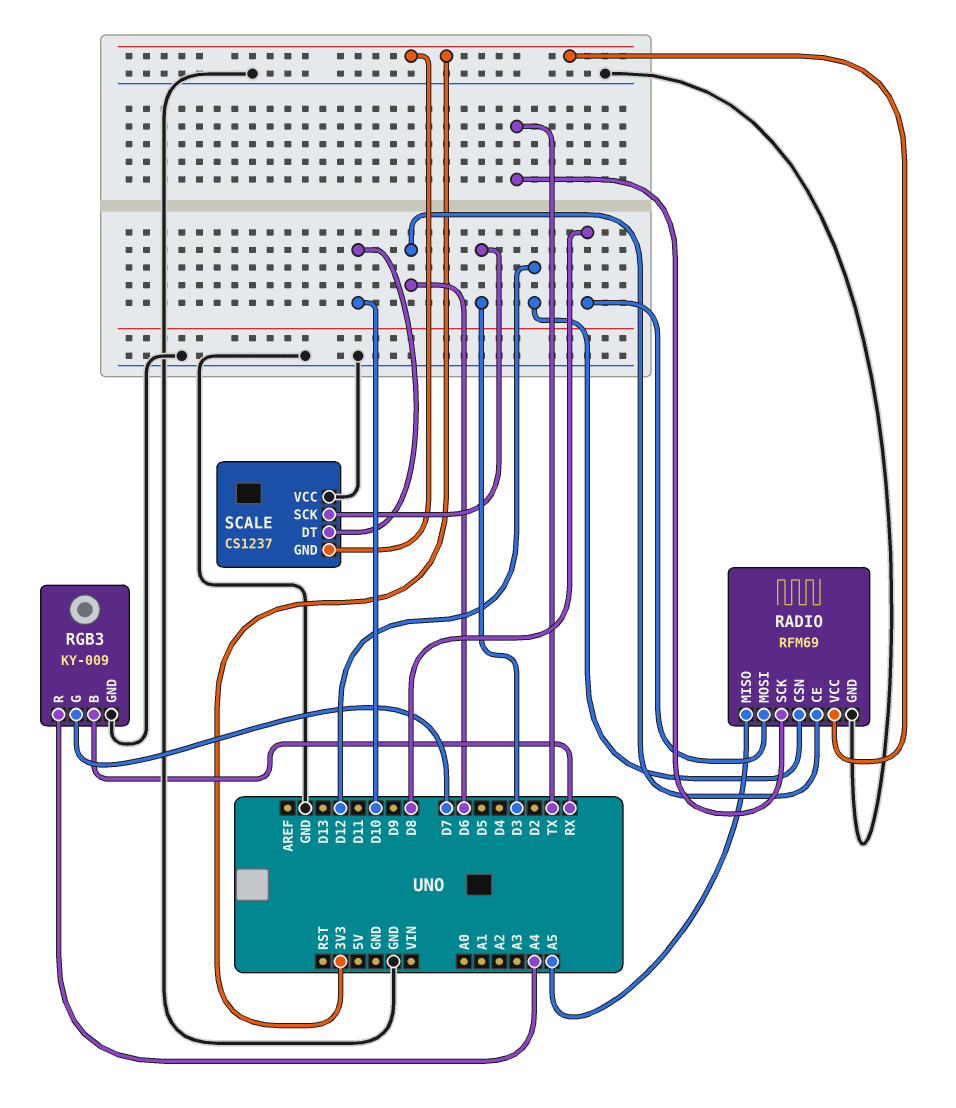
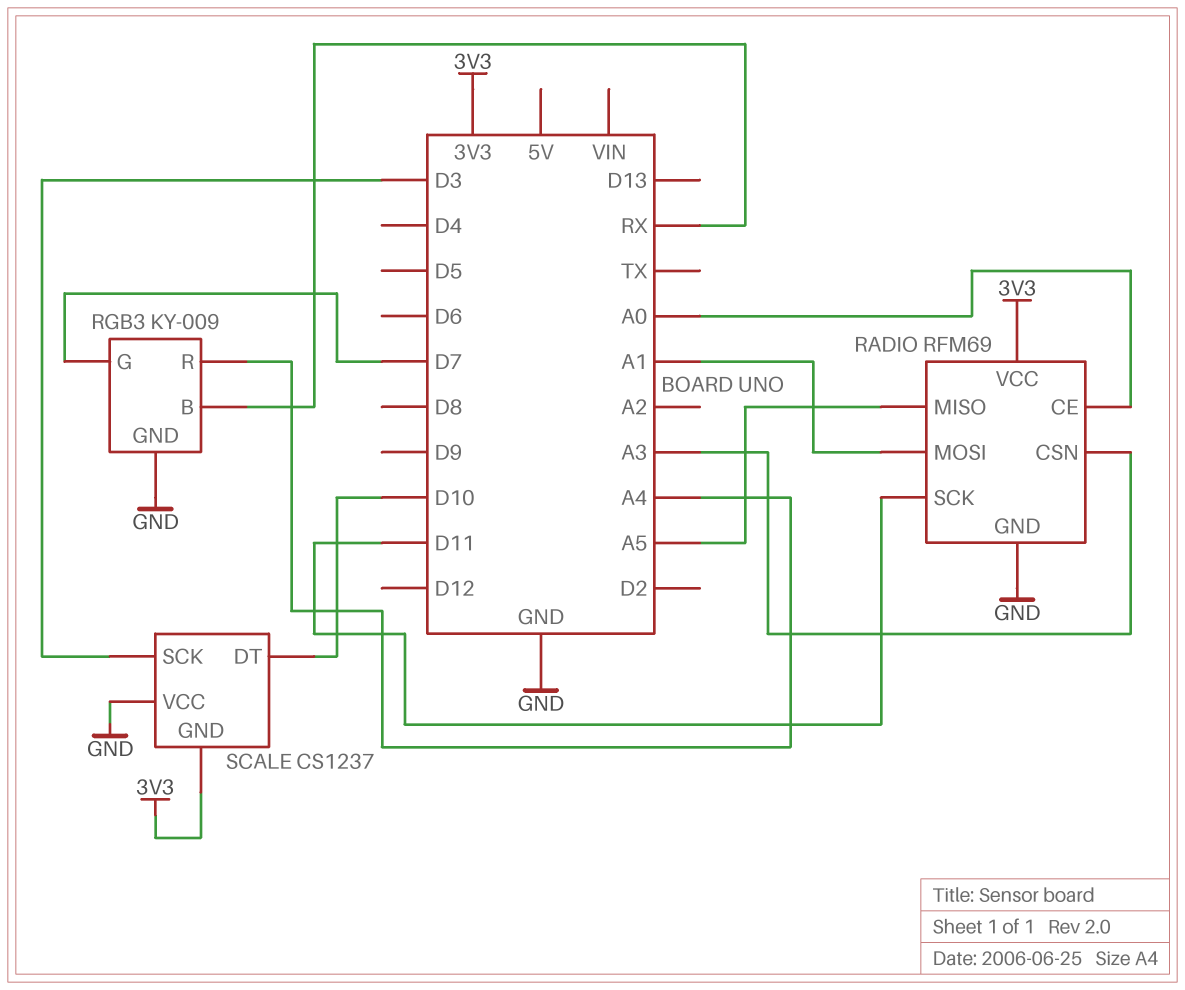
RADIO pin CE: D6 -> A0
RADIO pin CSN: D12 -> A3
RADIO pin MOSI: D8 -> A1
RADIO pin SCK: TX -> D11

